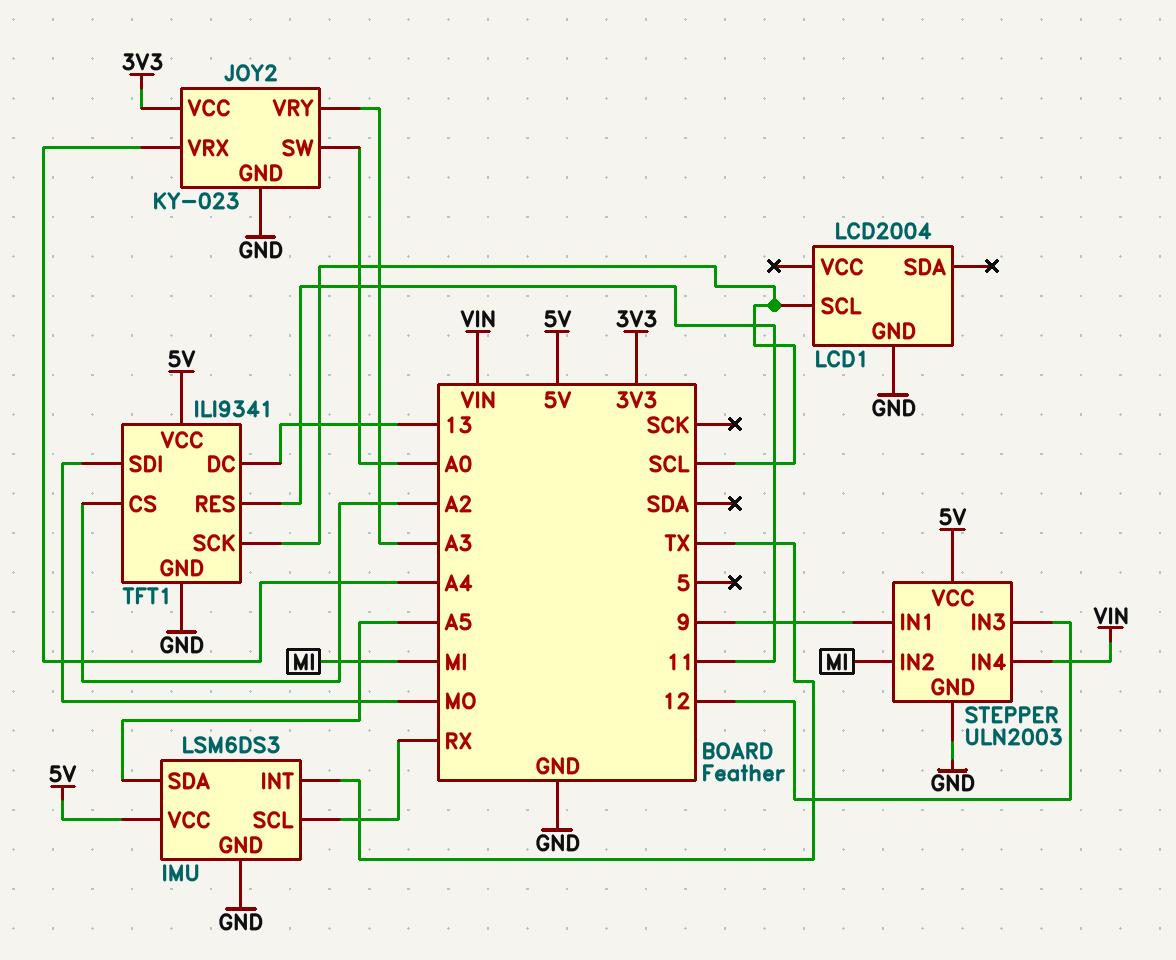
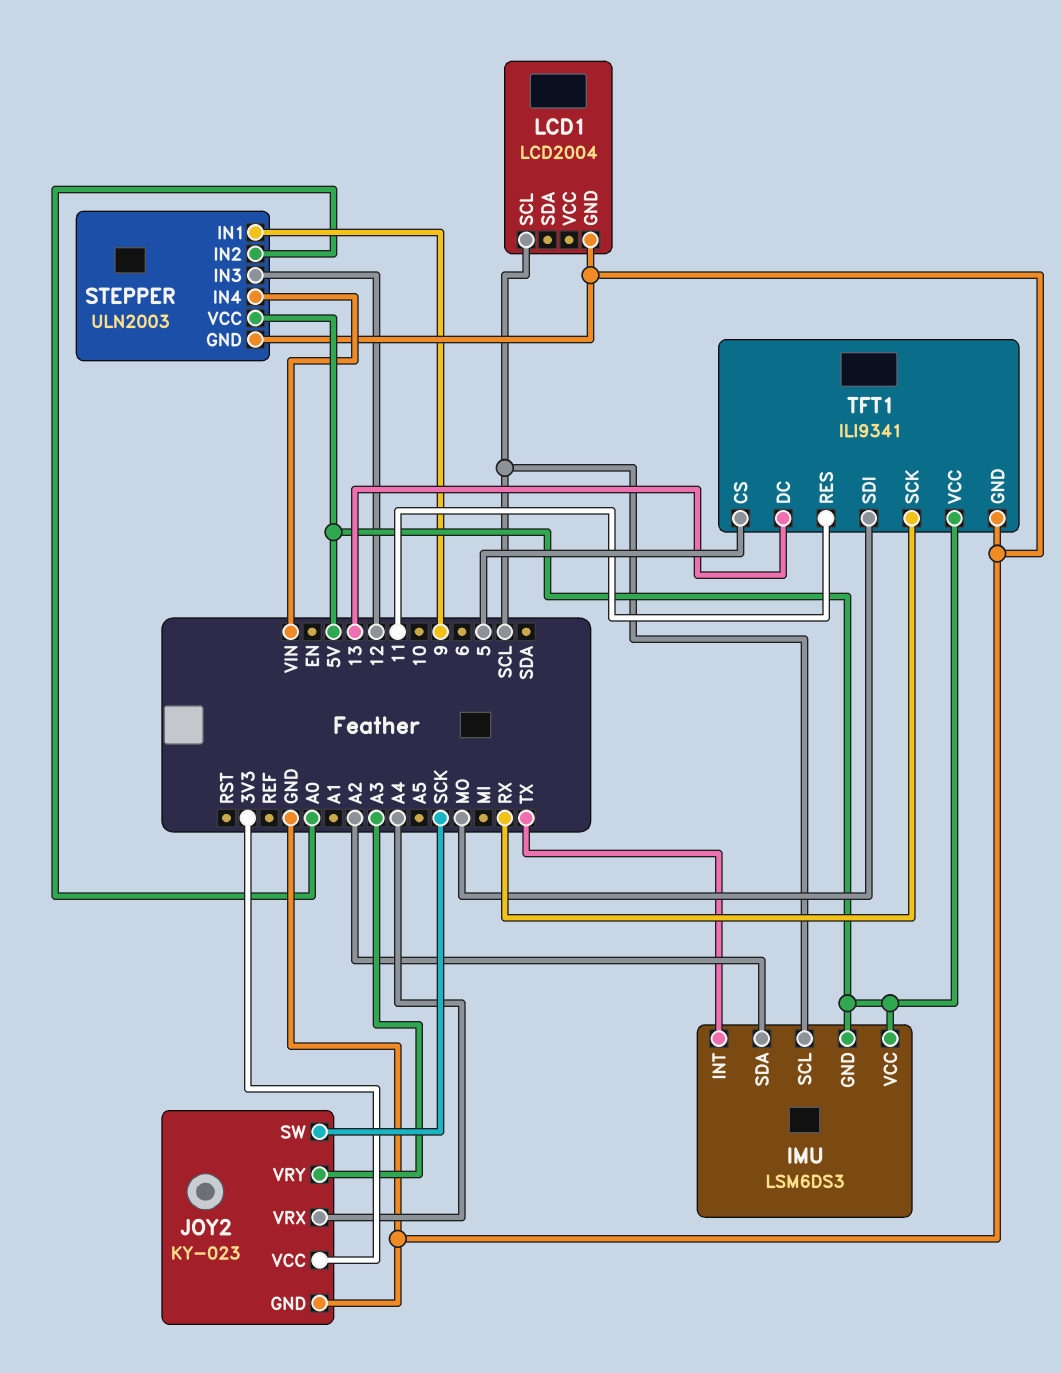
IMU pin GND: GND -> 5V
IMU pin SCL: RX -> SCL
IMU pin SDA: A5 -> A2
JOY2 pin SW: A0 -> SCK
STEPPER pin IN2: MI -> A0
TFT1 pin CS: A2 -> 5
TFT1 pin SCK: SCL -> RX

